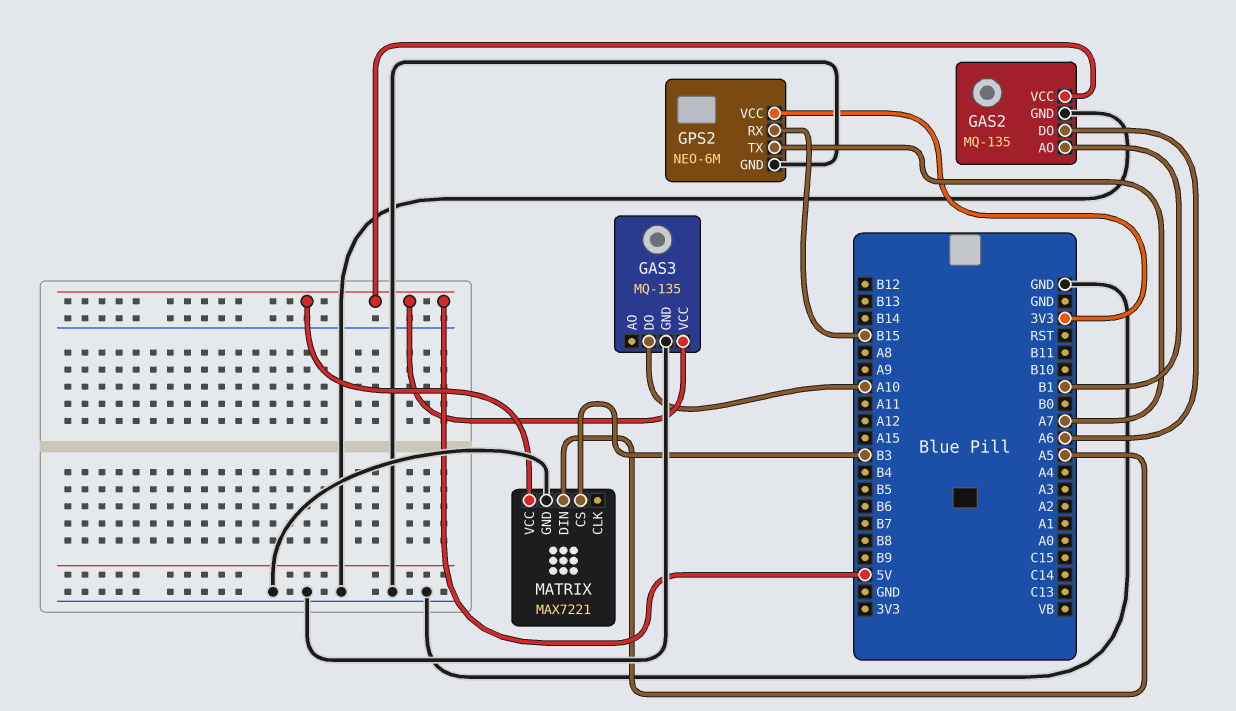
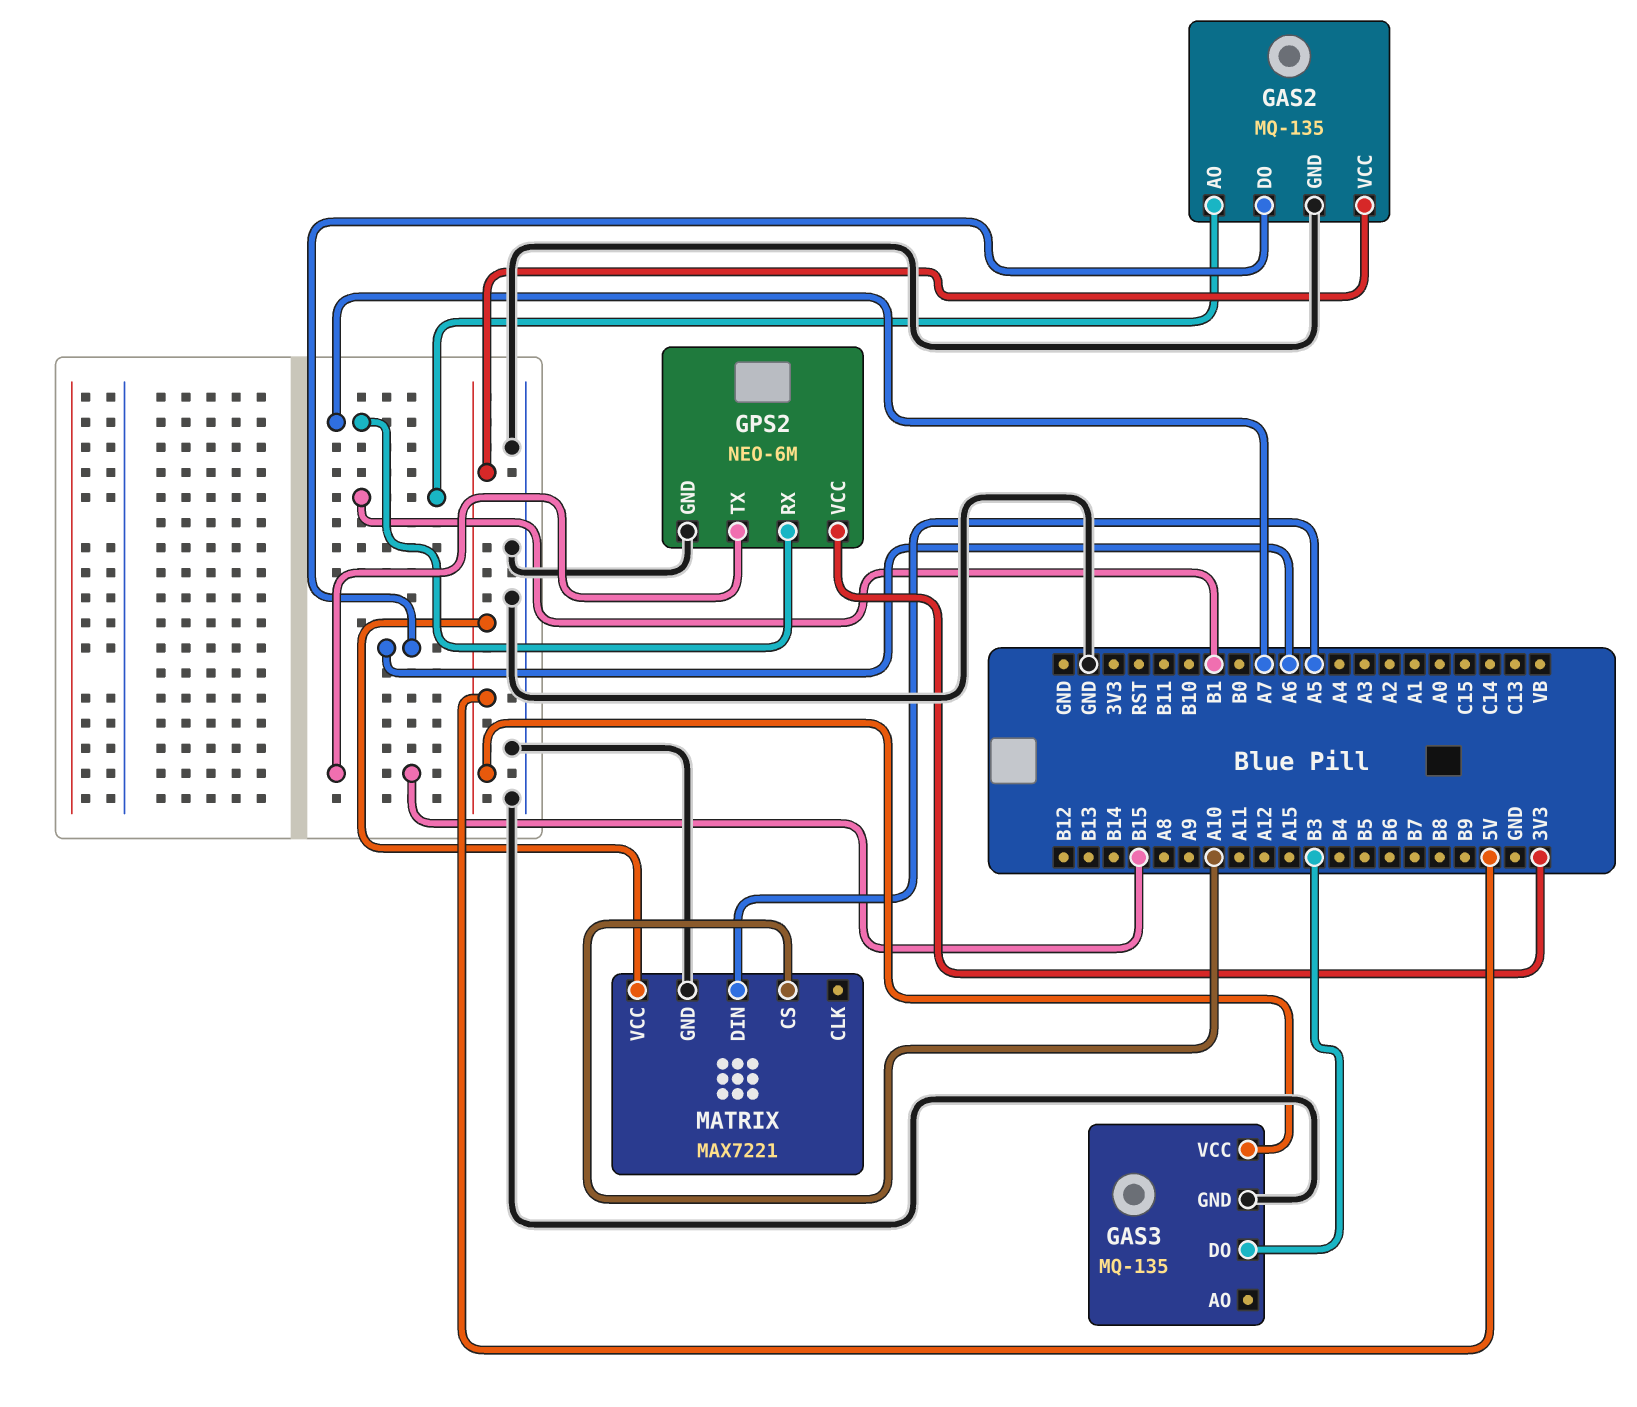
GAS3 pin DO: A10 -> B3
GPS2 pin RX: B15 -> A7
GPS2 pin TX: A7 -> B15
MATRIX pin CS: B3 -> A10

